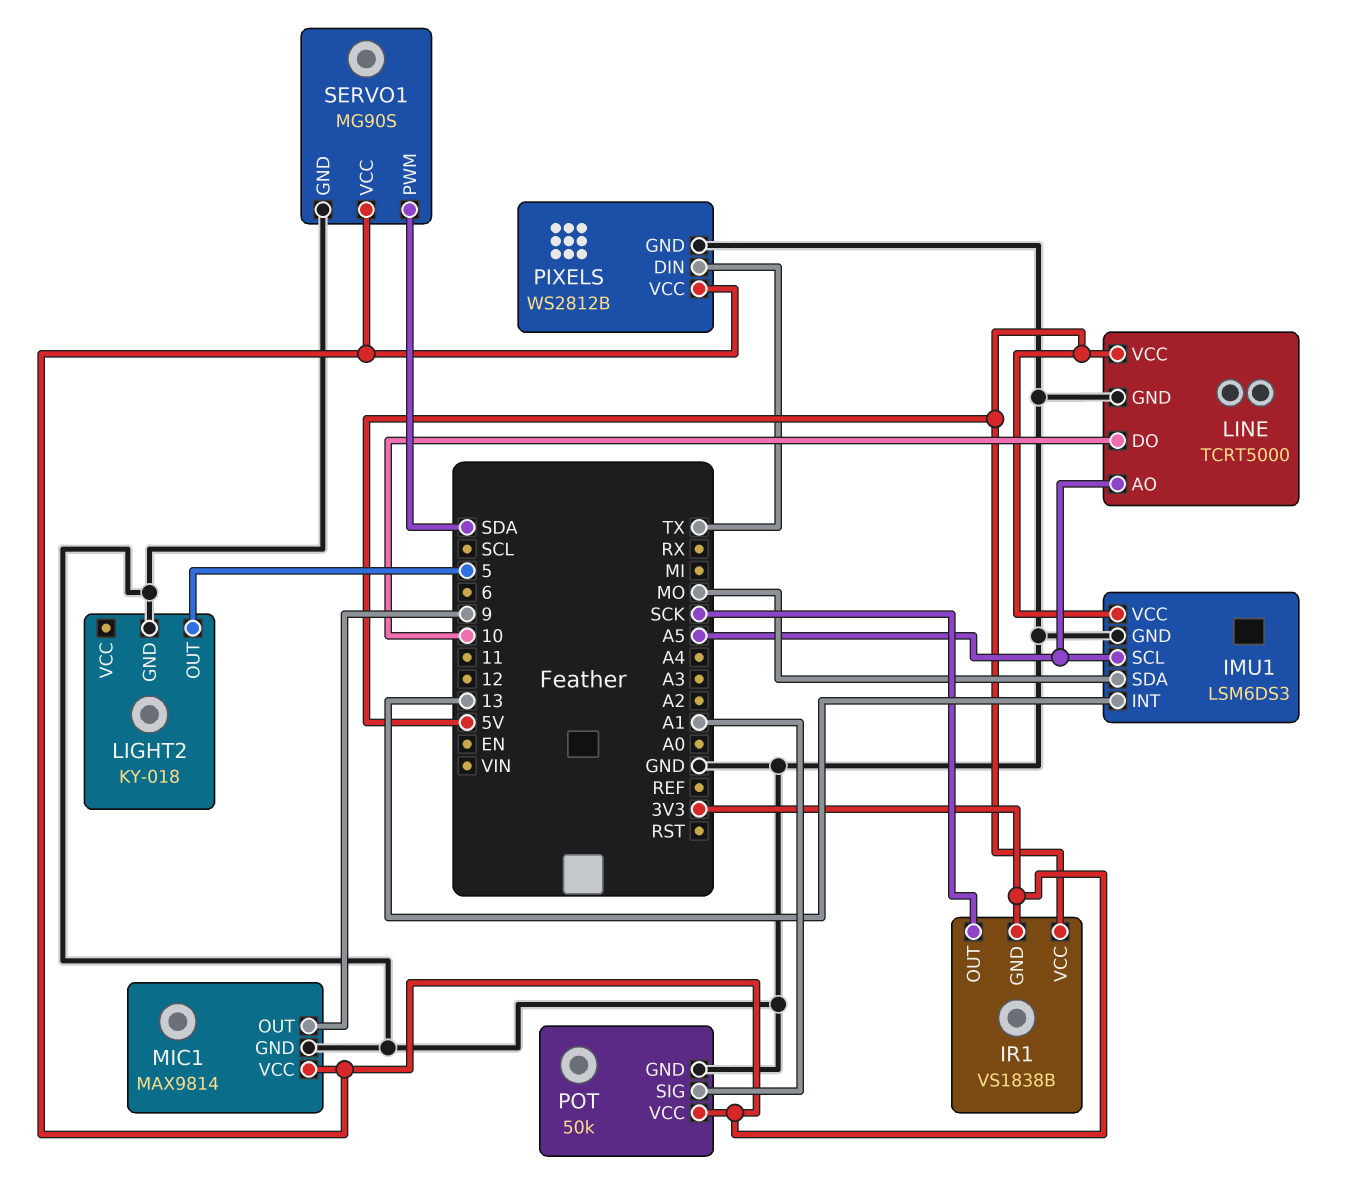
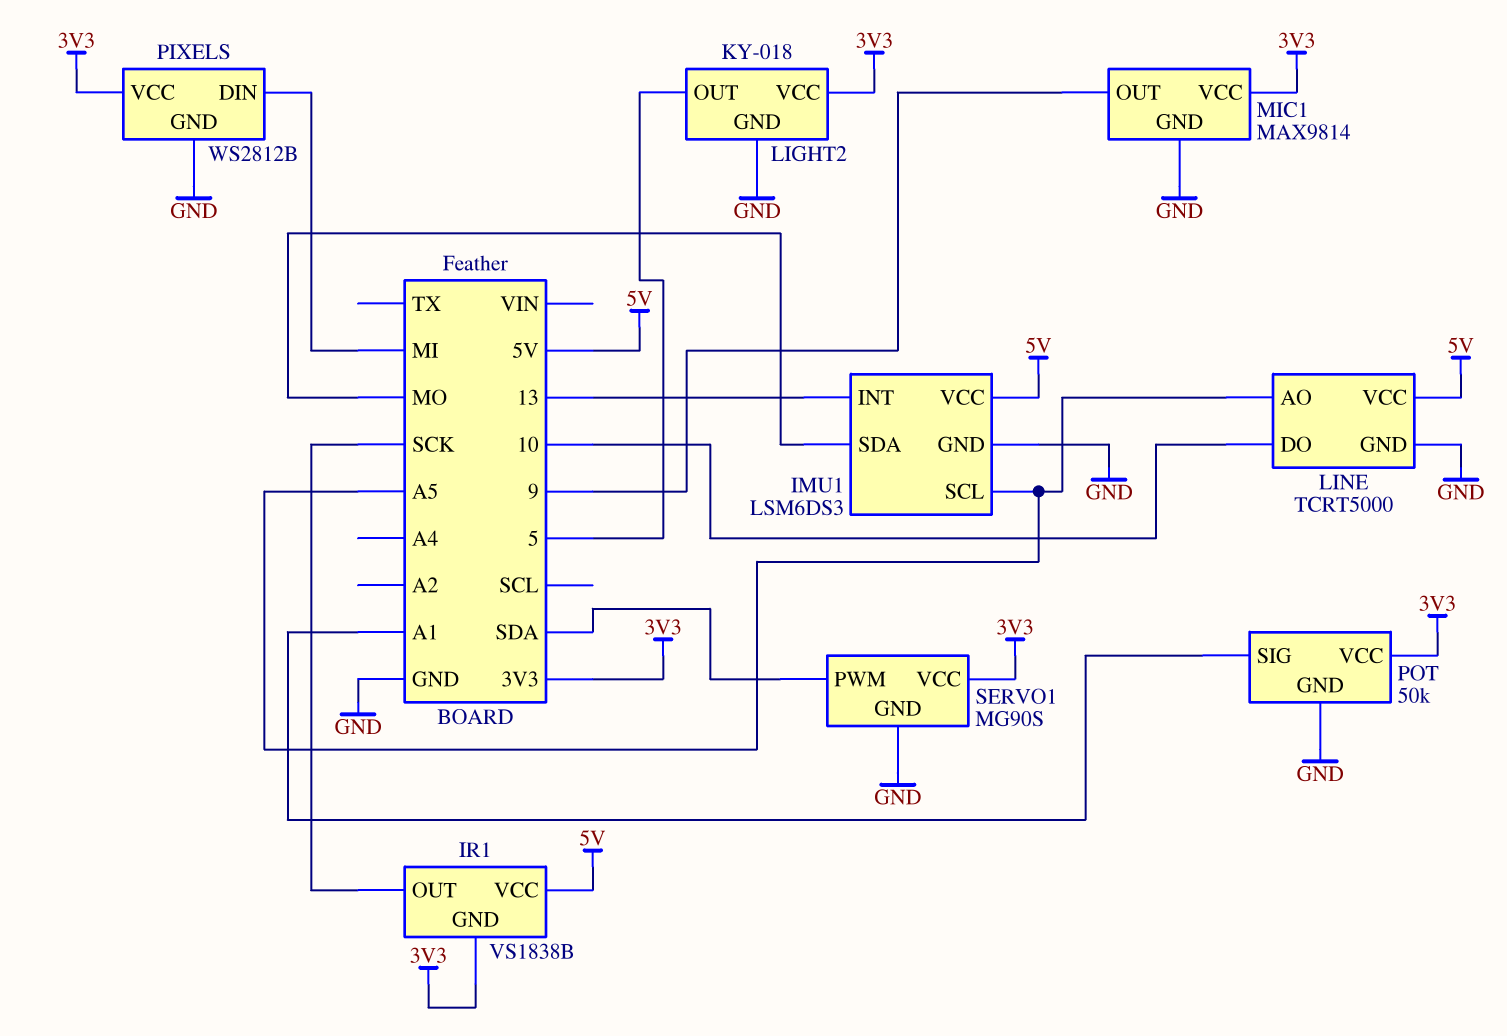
LIGHT2 pin VCC: none -> 3V3
PIXELS pin DIN: TX -> MI

